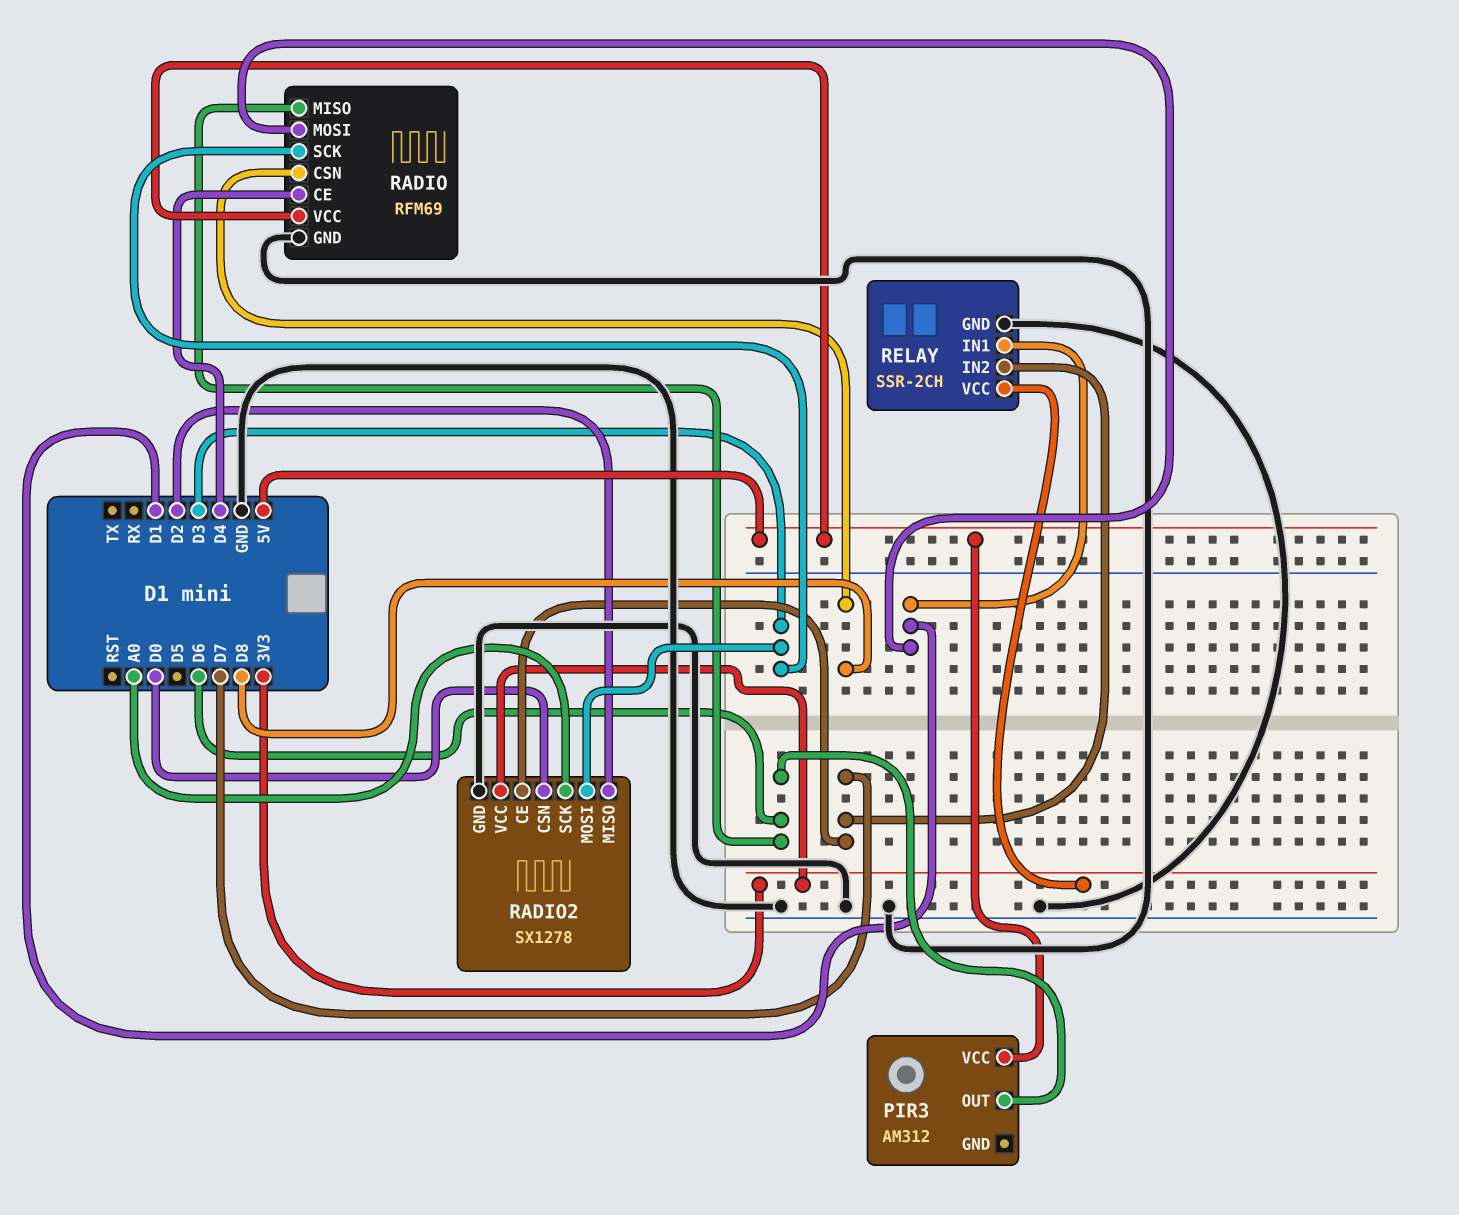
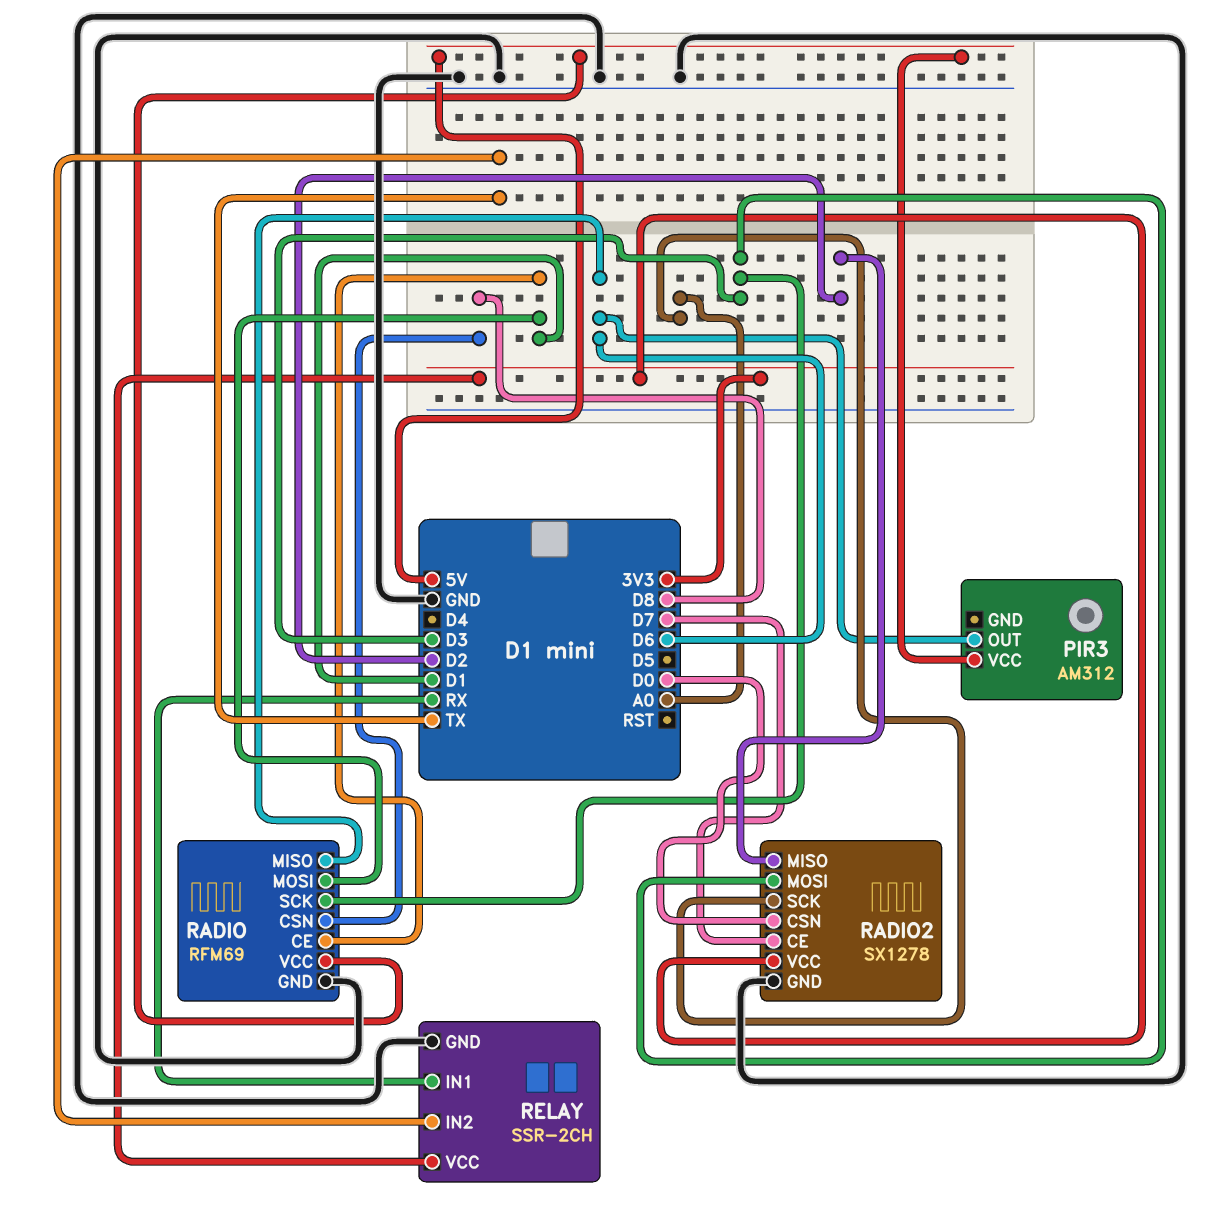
RADIO pin CE: D4 -> D1
RELAY pin IN1: D1 -> RX
RELAY pin IN2: D7 -> TX

